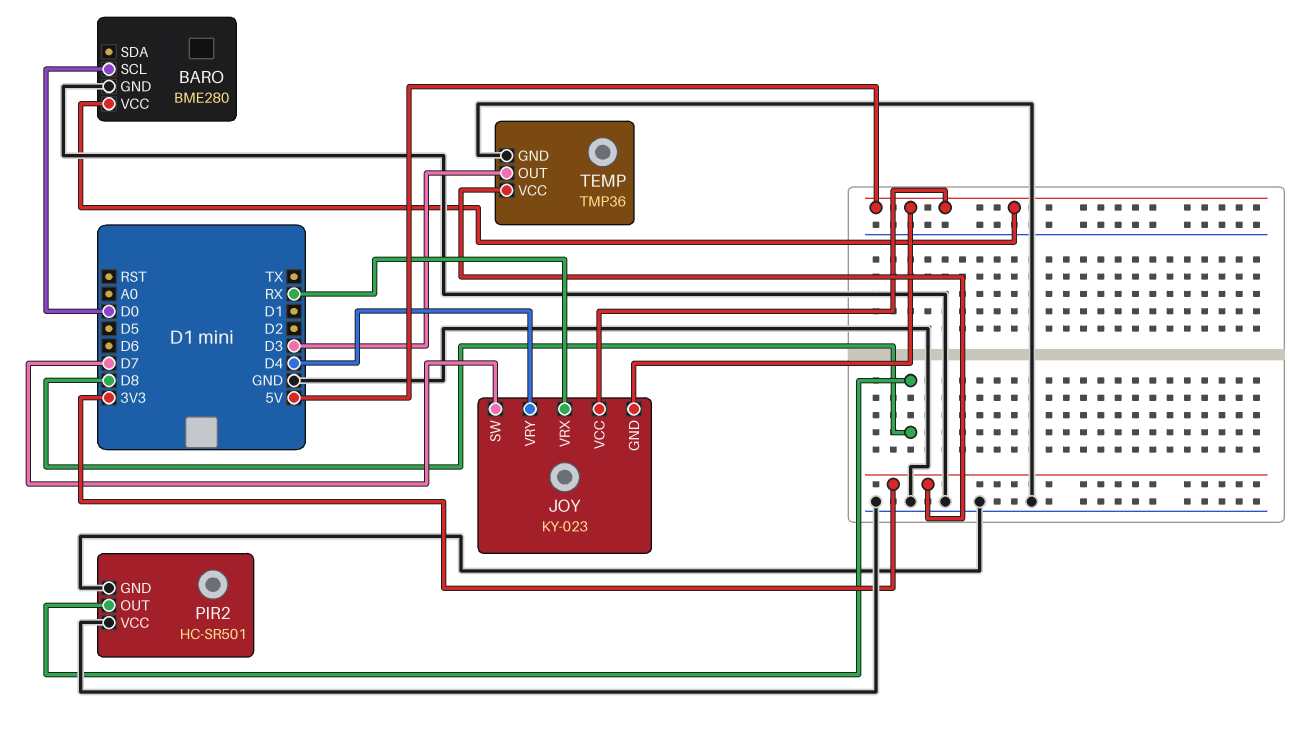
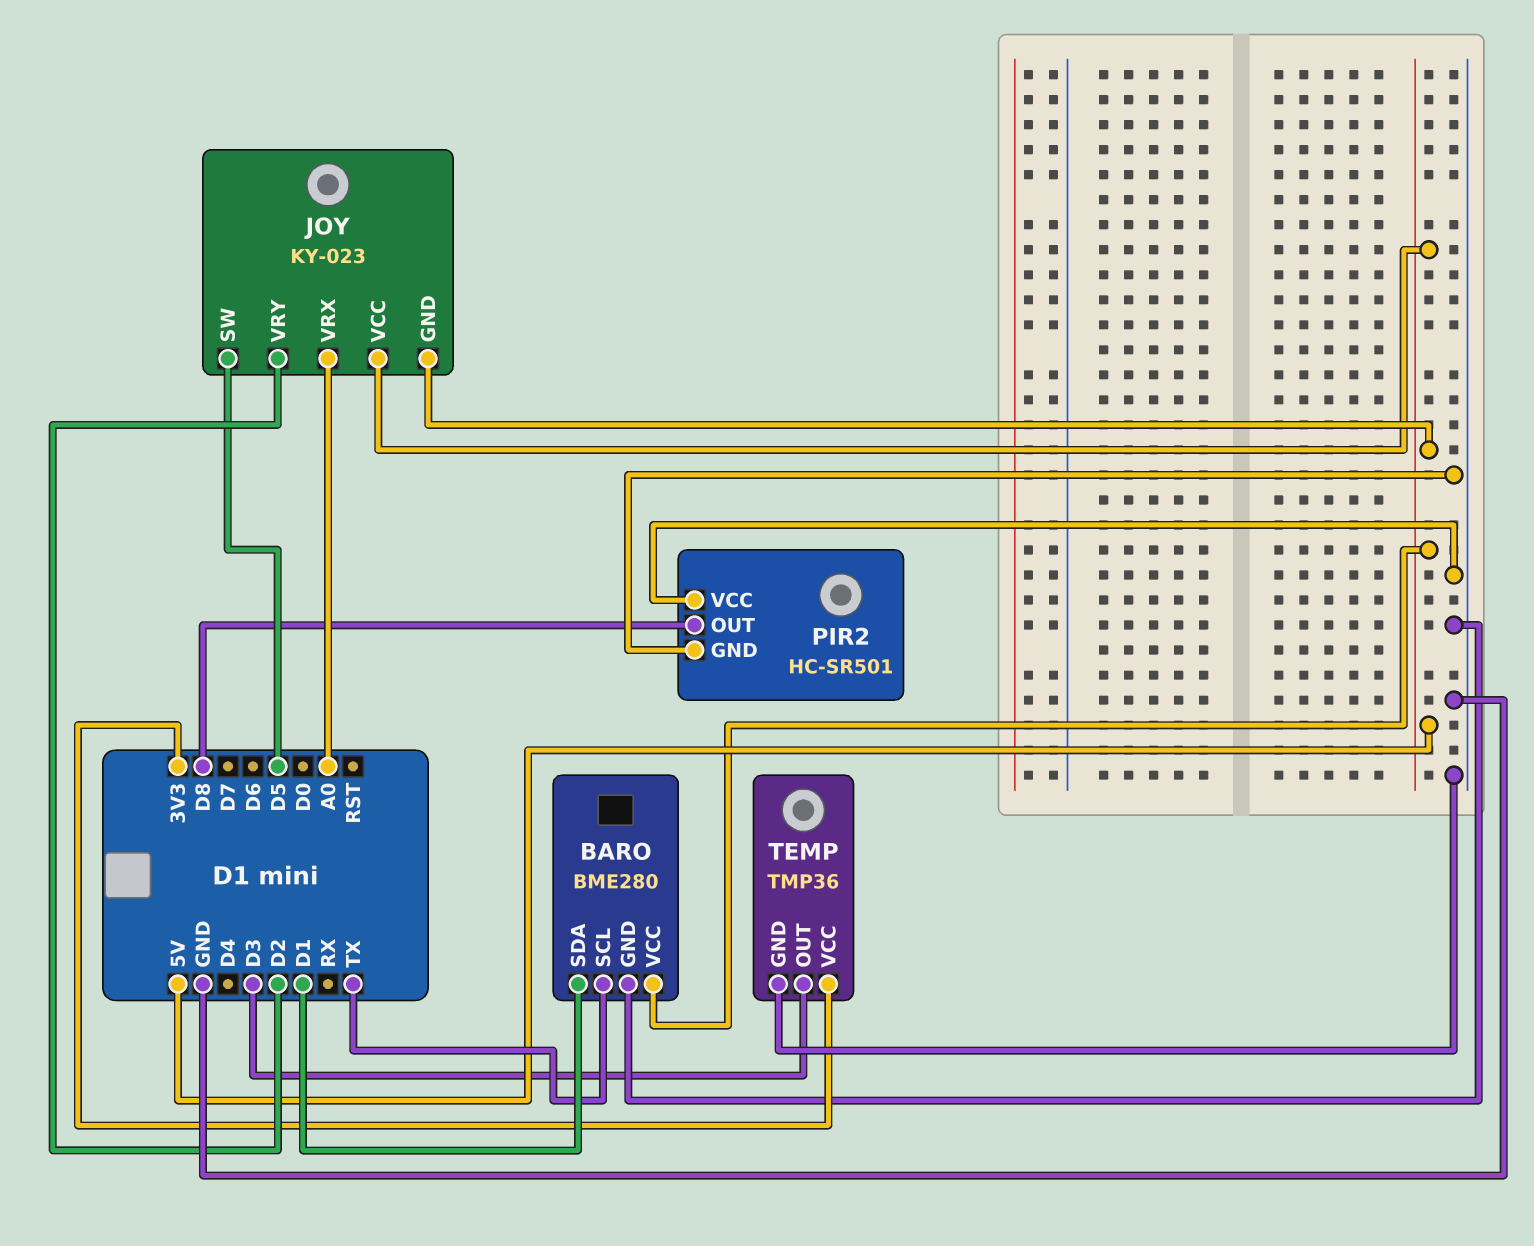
BARO pin SCL: D0 -> TX
BARO pin SDA: none -> D1
JOY pin SW: D7 -> D5
JOY pin VRX: RX -> A0
JOY pin VRY: D4 -> D2

